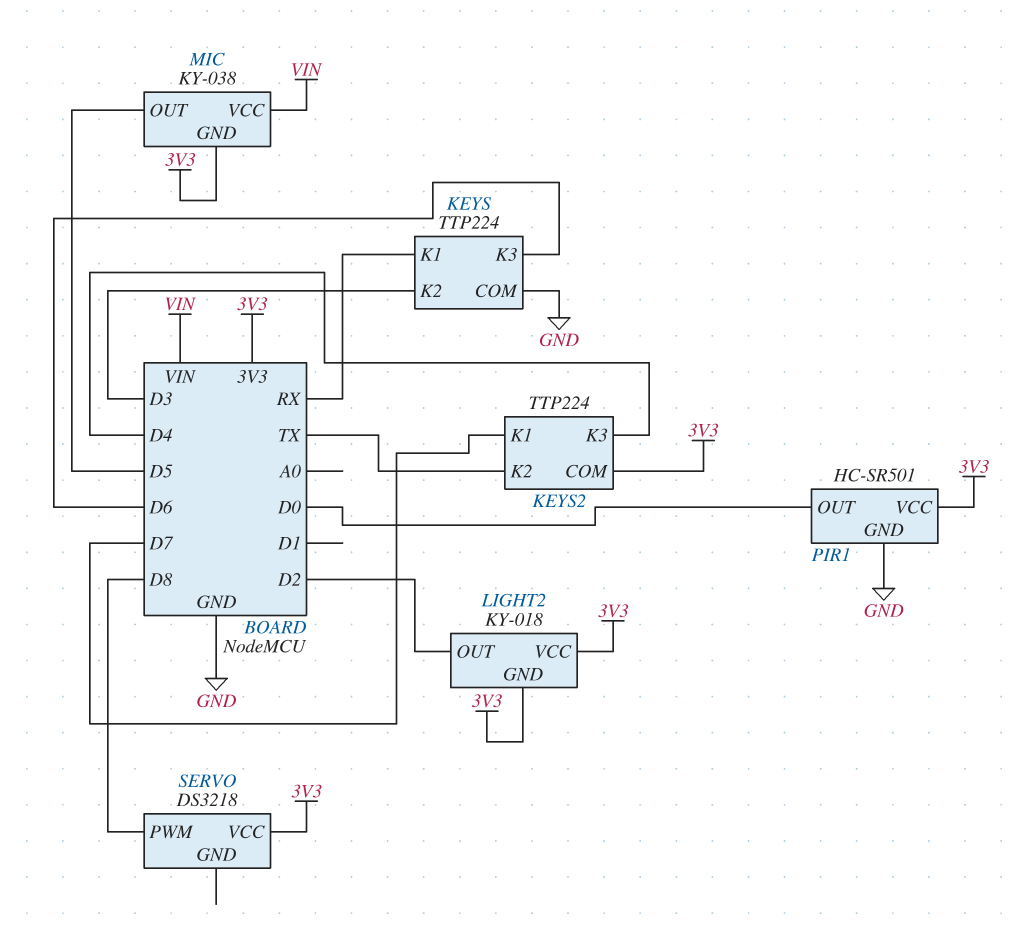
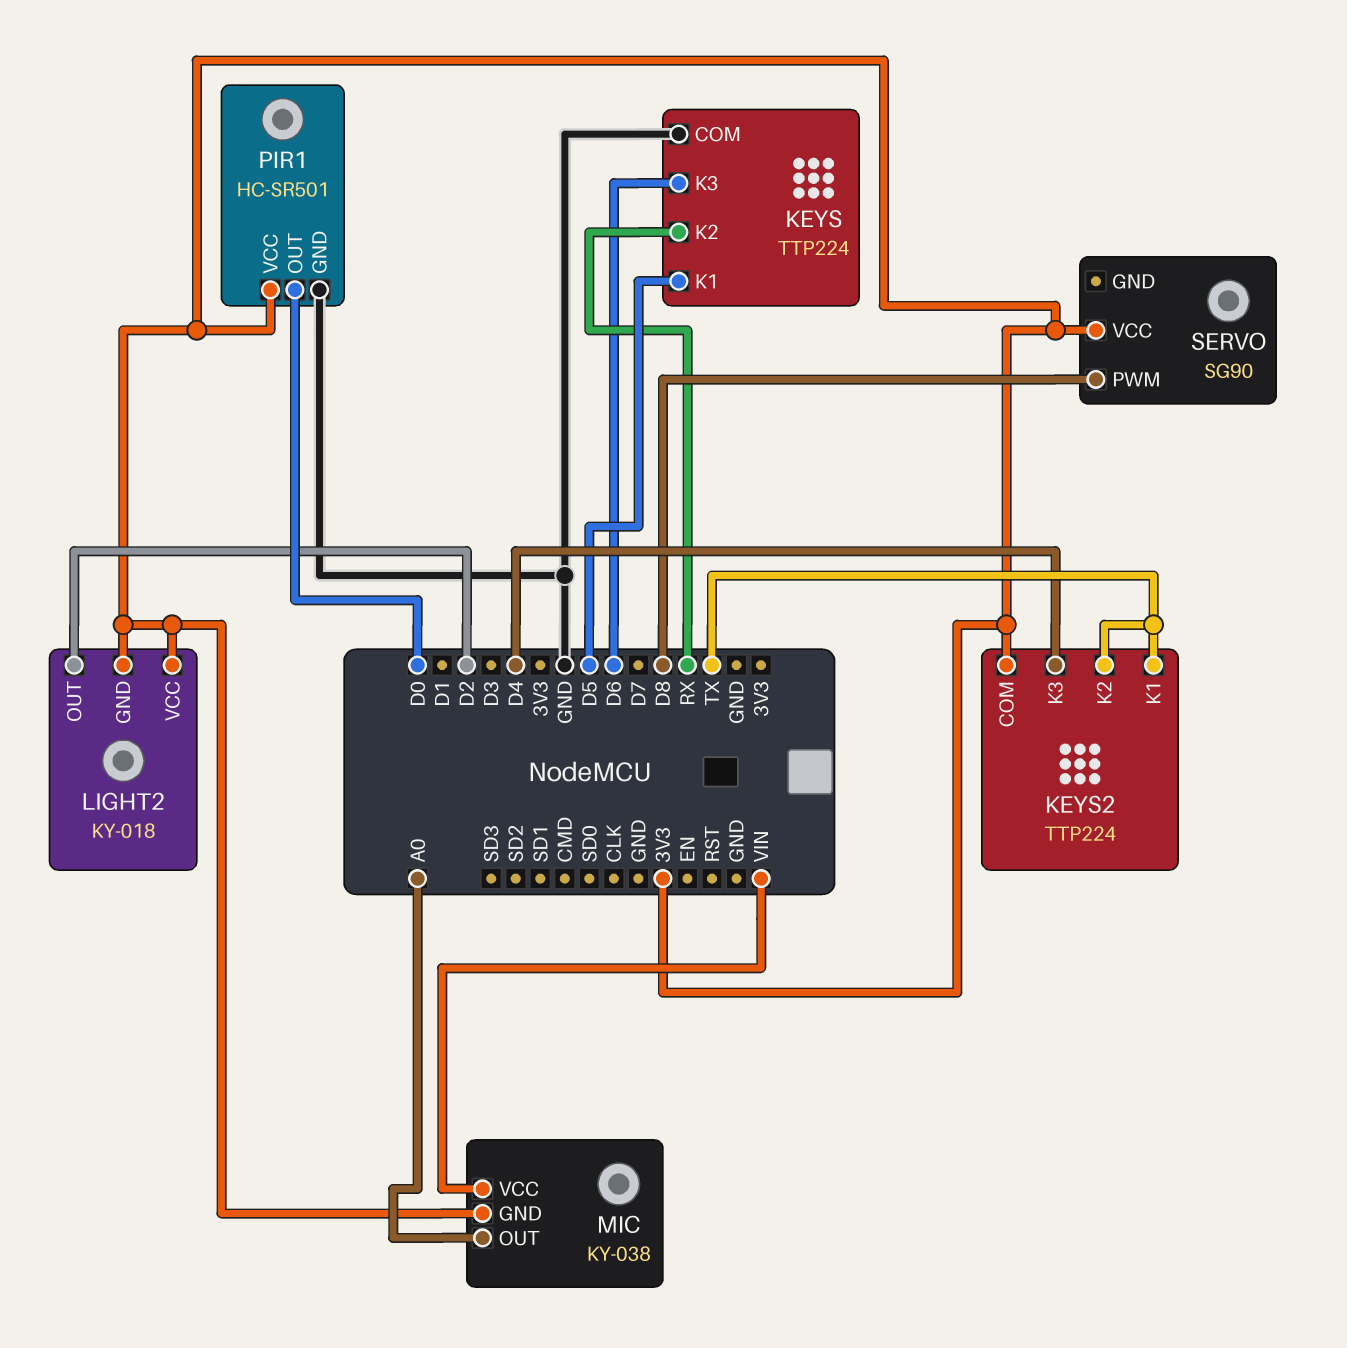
KEYS pin K1: RX -> D5
KEYS pin K2: D3 -> RX
KEYS2 pin K1: D7 -> TX
MIC pin OUT: D5 -> A0
SERVO: DS3218 -> SG90

